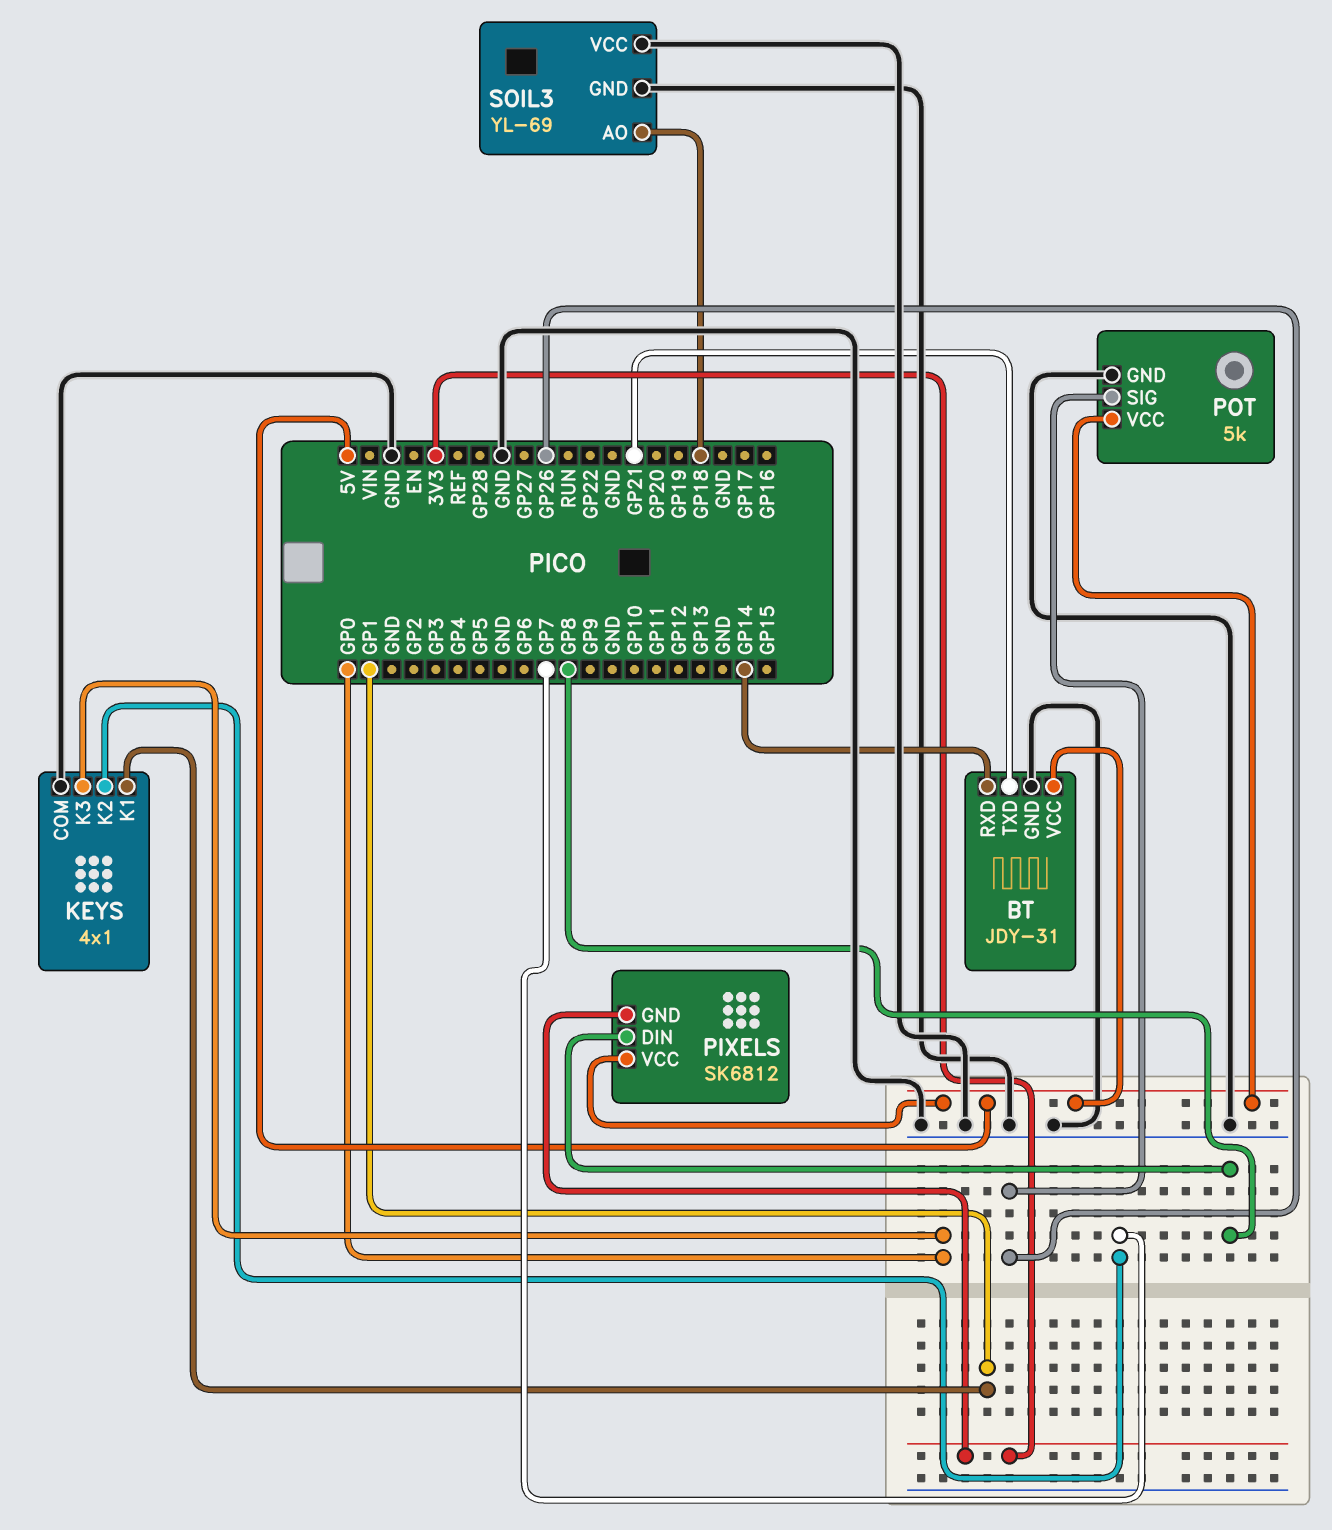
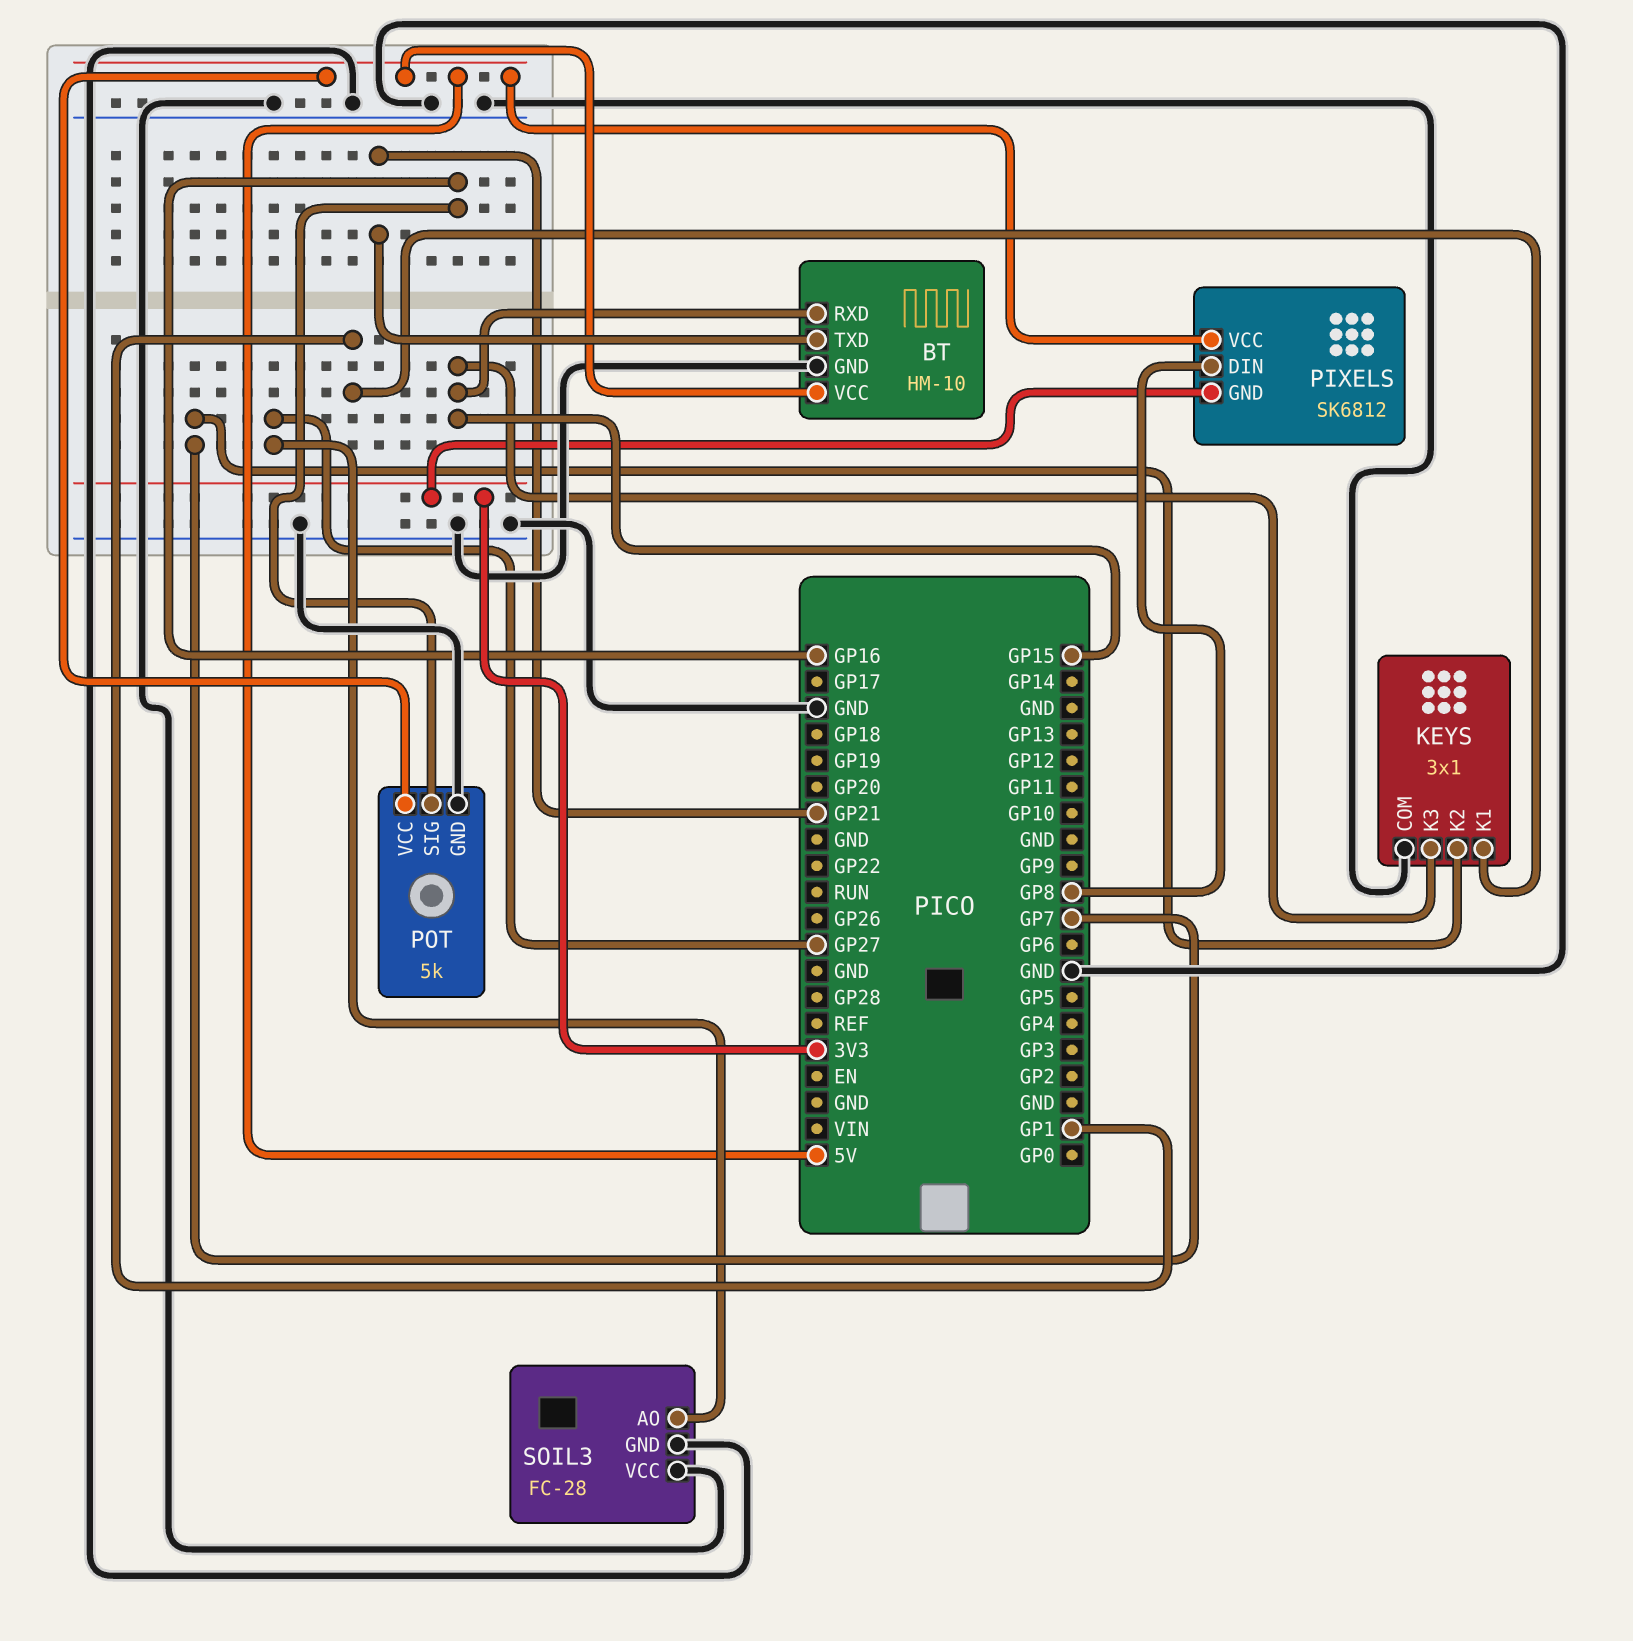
BT: JDY-31 -> HM-10
BT pin RXD: GP14 -> GP15
KEYS: 4x1 -> 3x1
KEYS pin K3: GP0 -> GP15
POT pin SIG: GP26 -> GP16
SOIL3: YL-69 -> FC-28
SOIL3 pin AO: GP18 -> GP27

